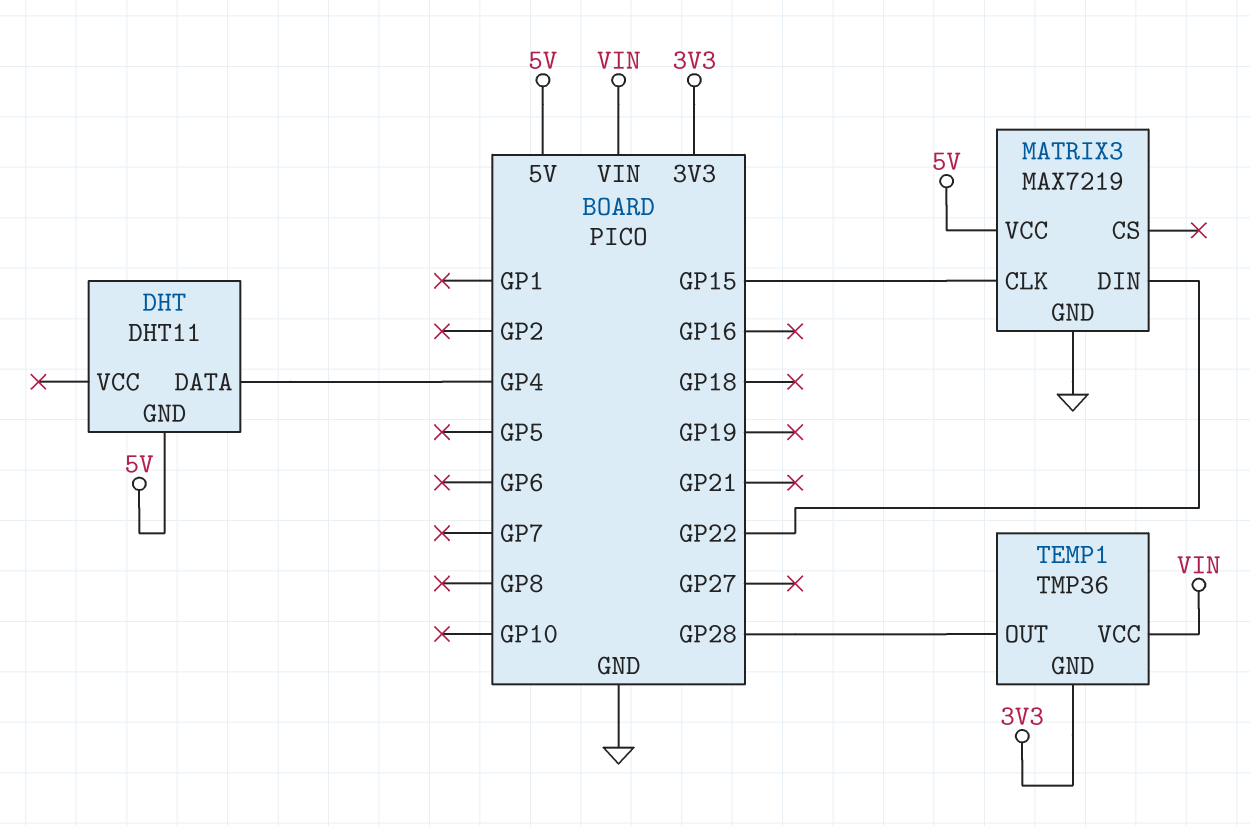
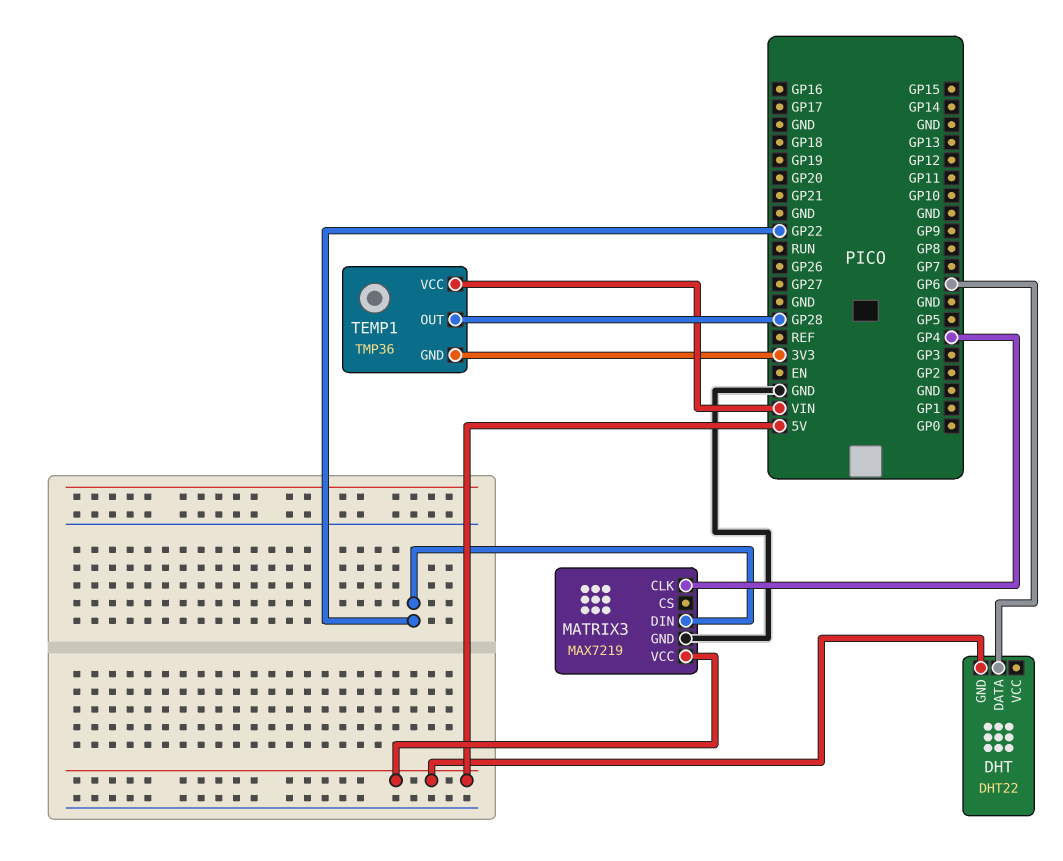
DHT: DHT11 -> DHT22
DHT pin DATA: GP4 -> GP6
MATRIX3 pin CLK: GP15 -> GP4

